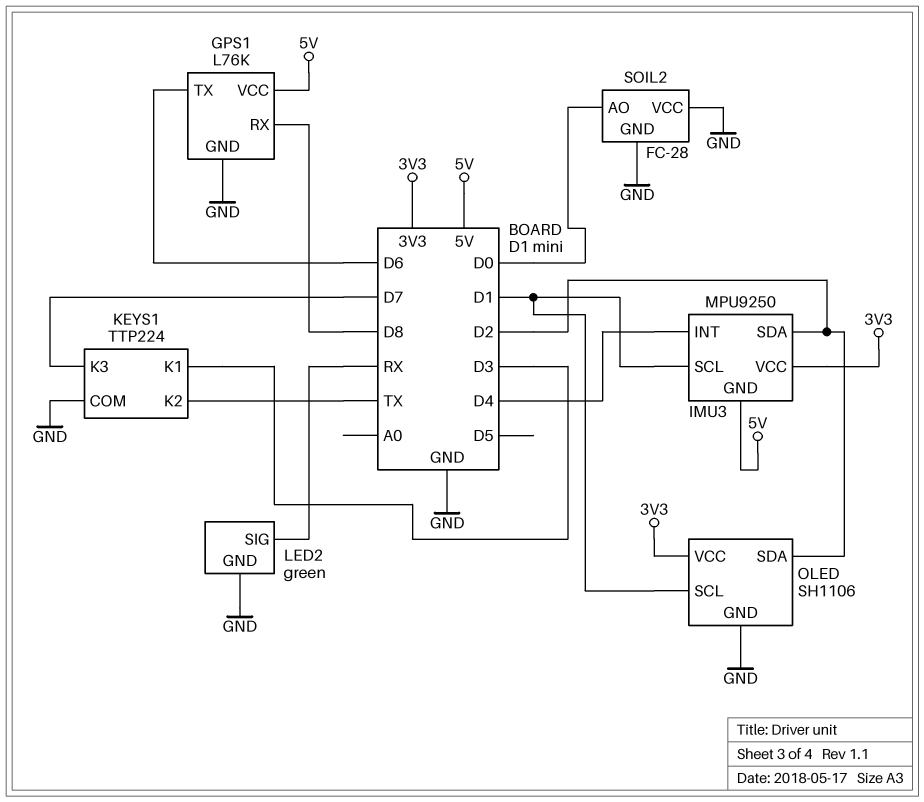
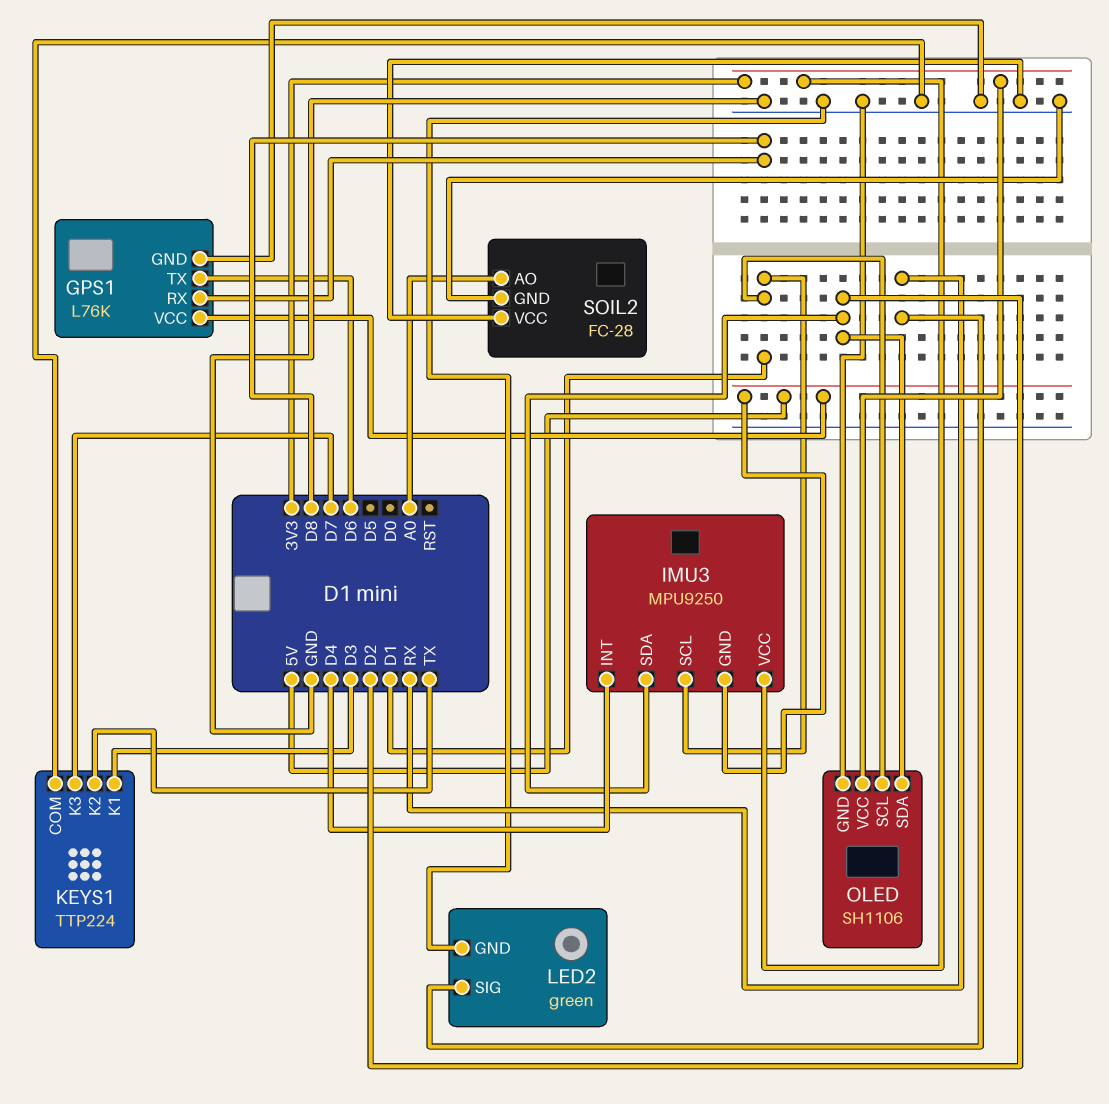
SOIL2 pin AO: D0 -> A0

